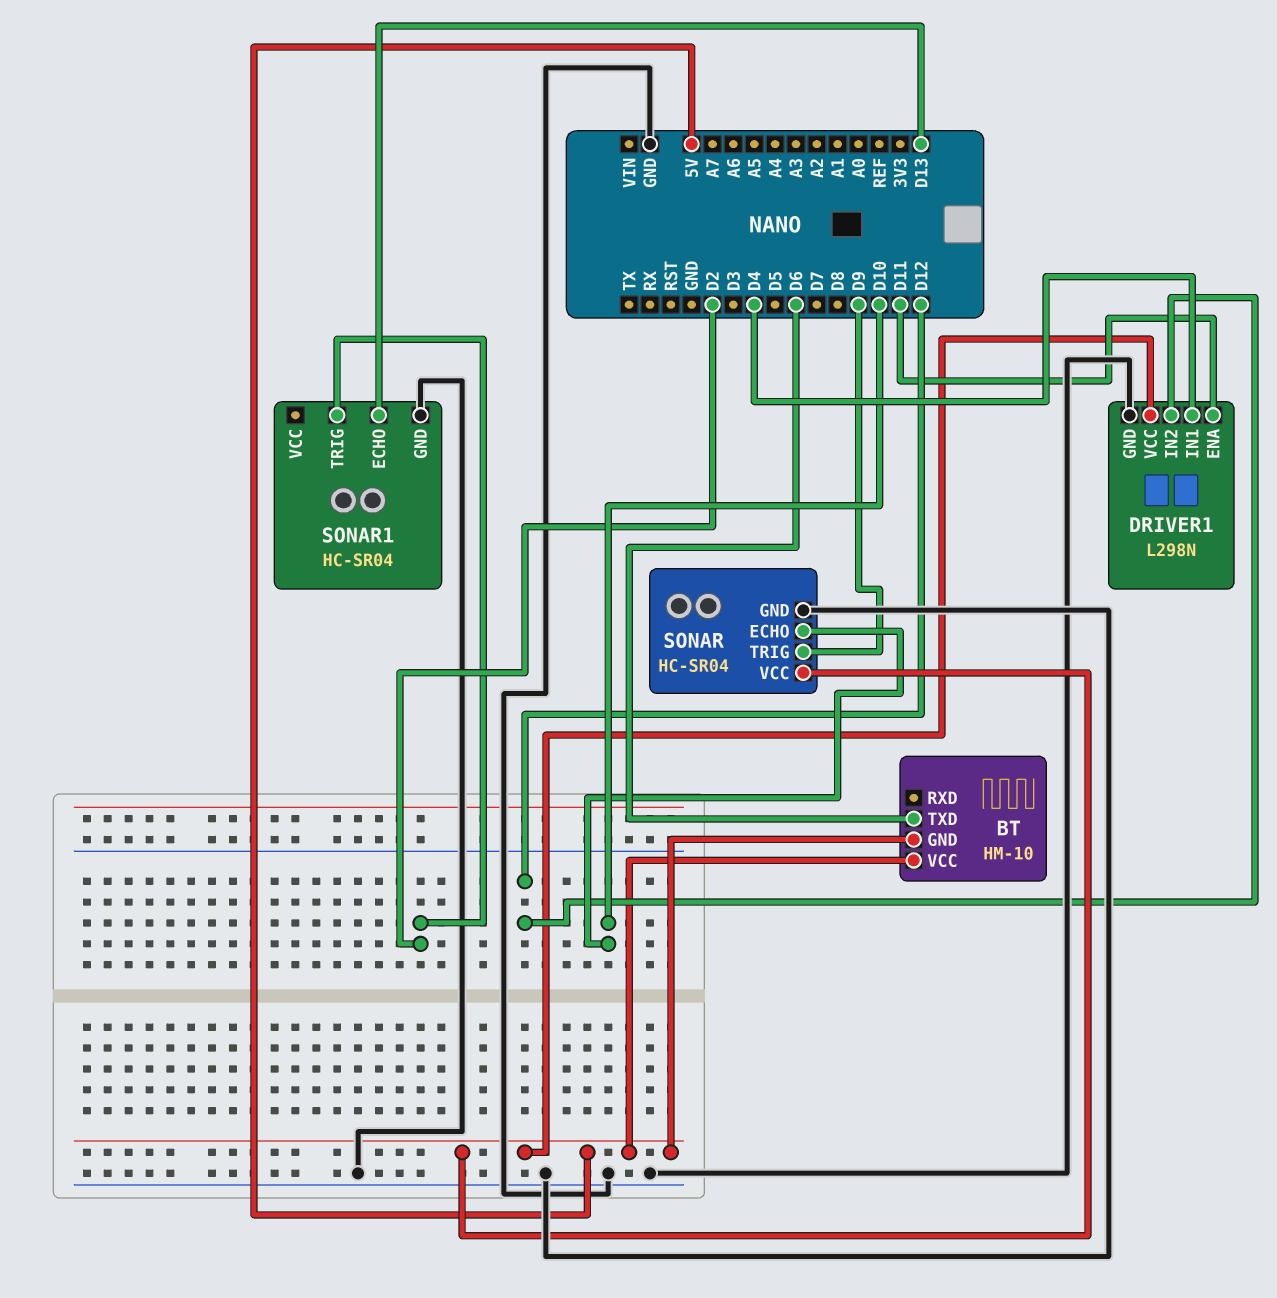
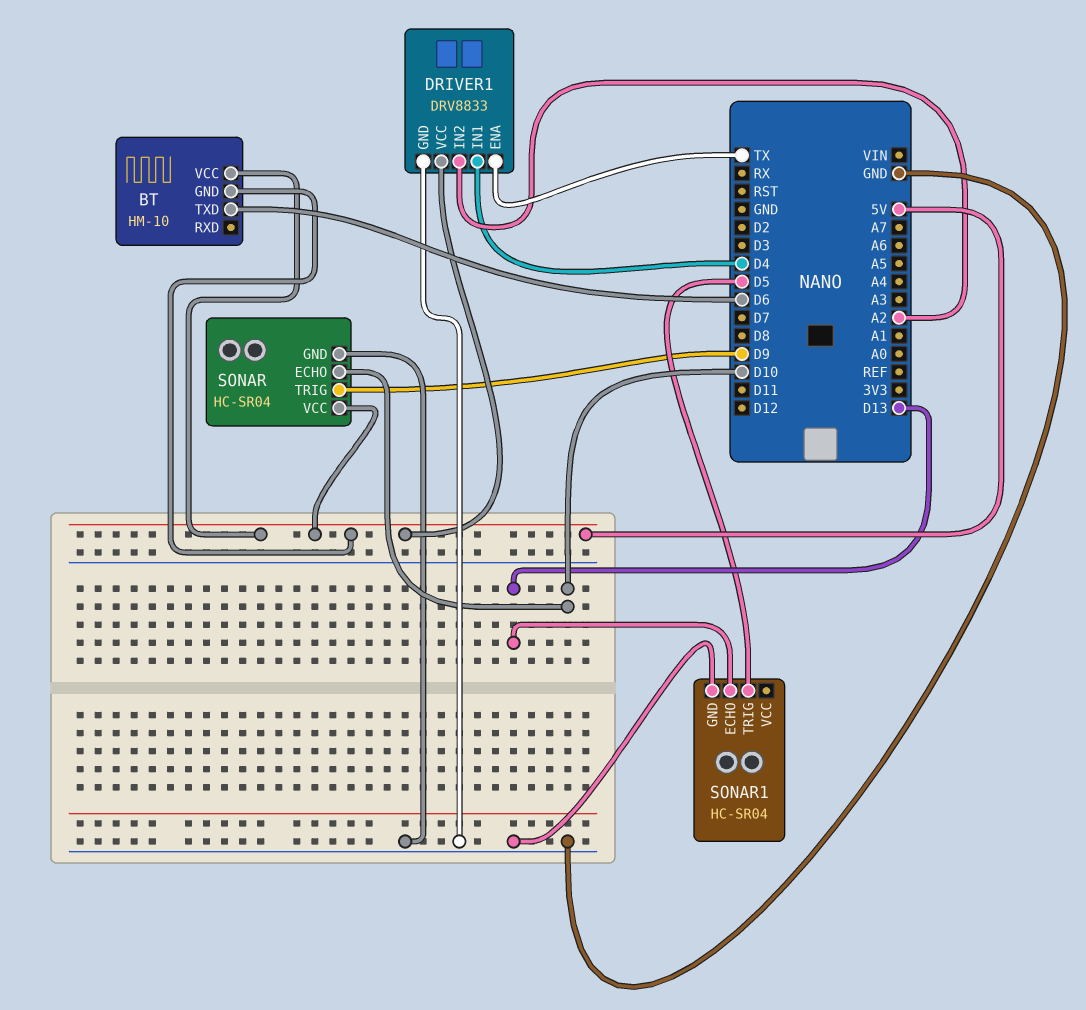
DRIVER1: L298N -> DRV8833
DRIVER1 pin ENA: D11 -> TX
DRIVER1 pin IN2: D12 -> A2
SONAR1 pin TRIG: D2 -> D5

